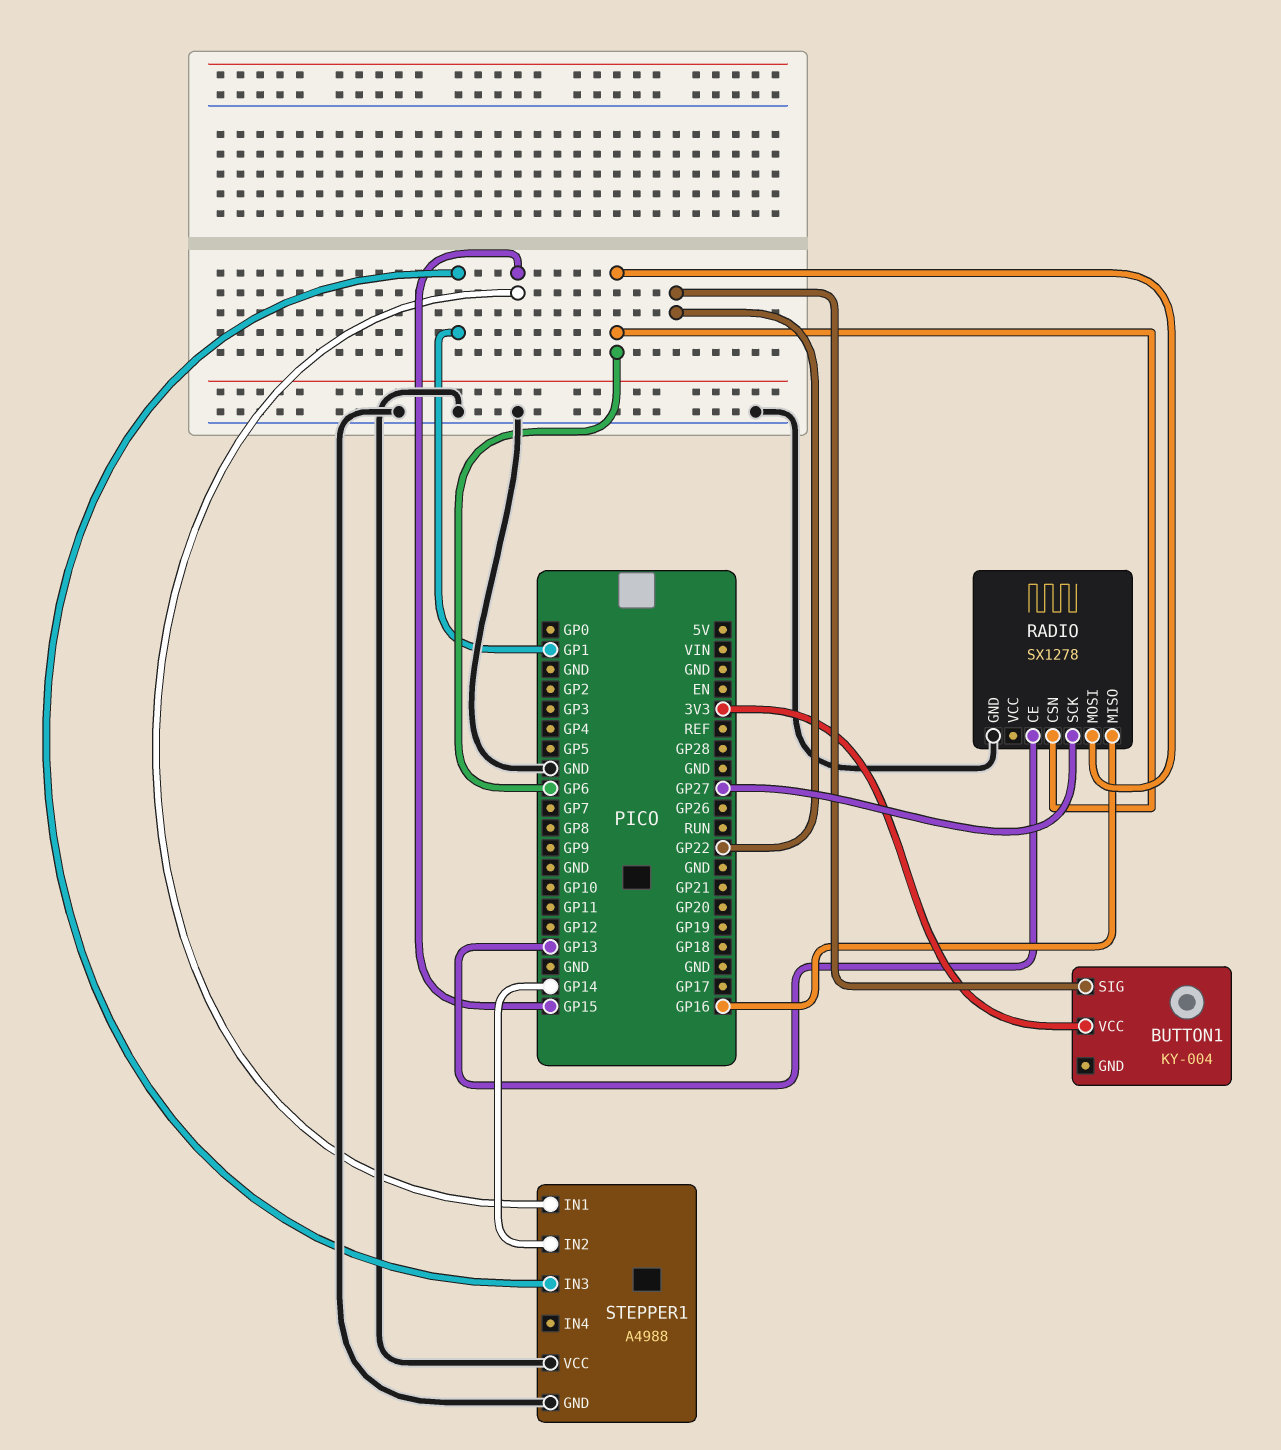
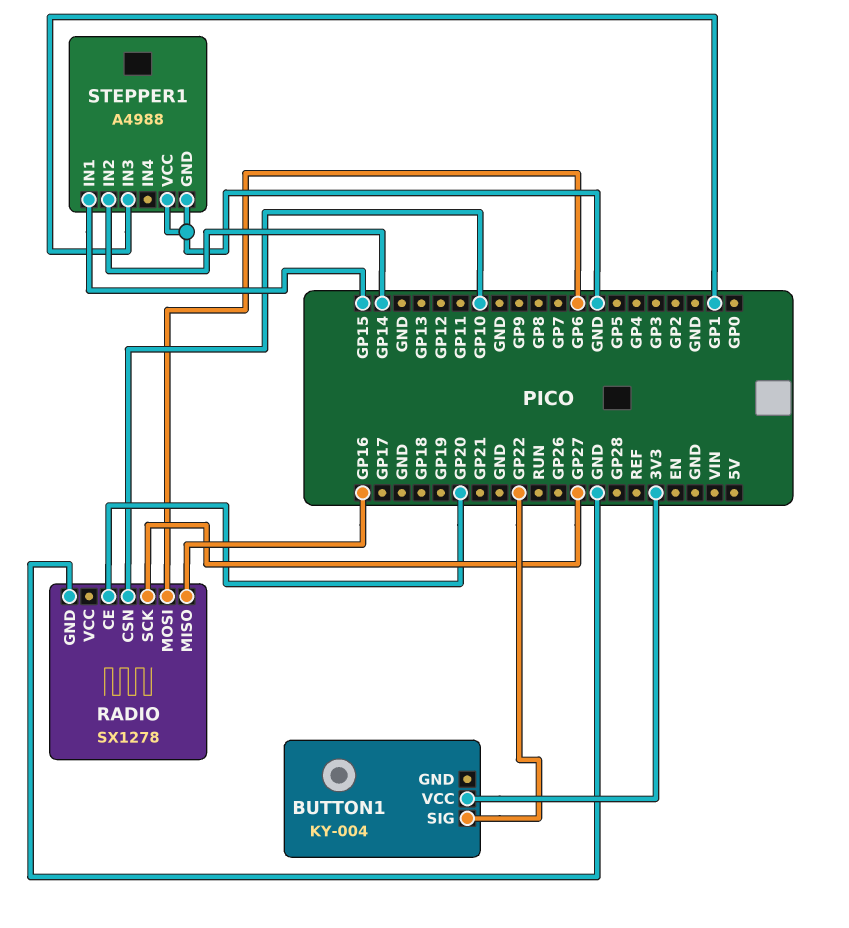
RADIO pin CE: GP13 -> GP20
RADIO pin CSN: GP6 -> GP10

